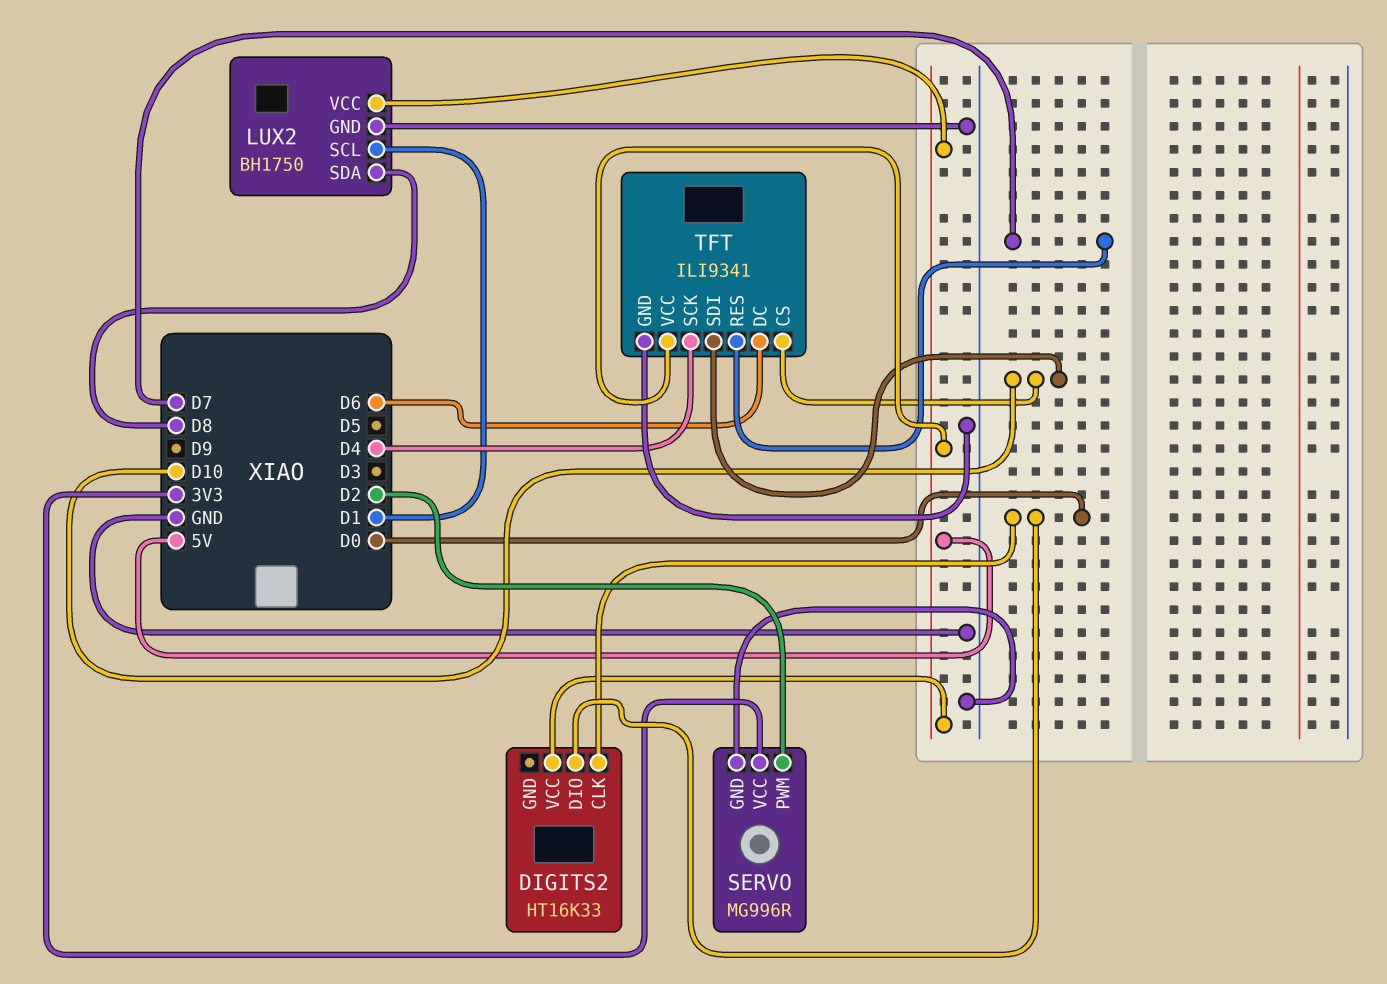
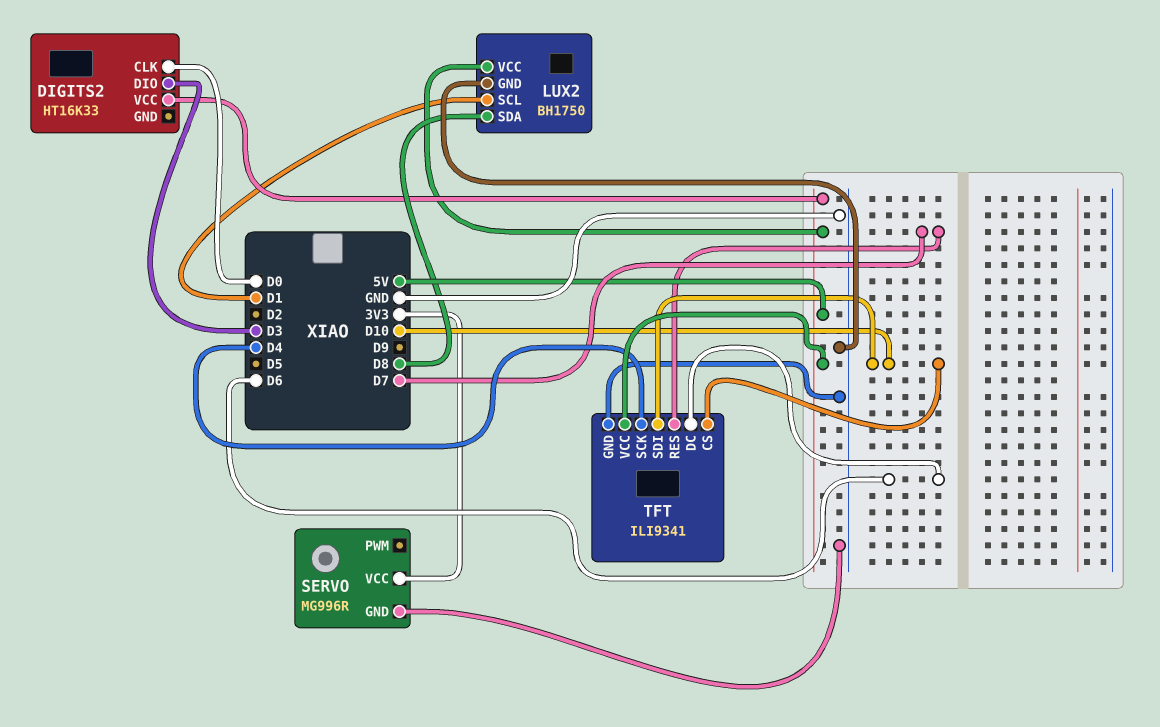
DIGITS2 pin DIO: D0 -> D3
SERVO pin PWM: D2 -> none

